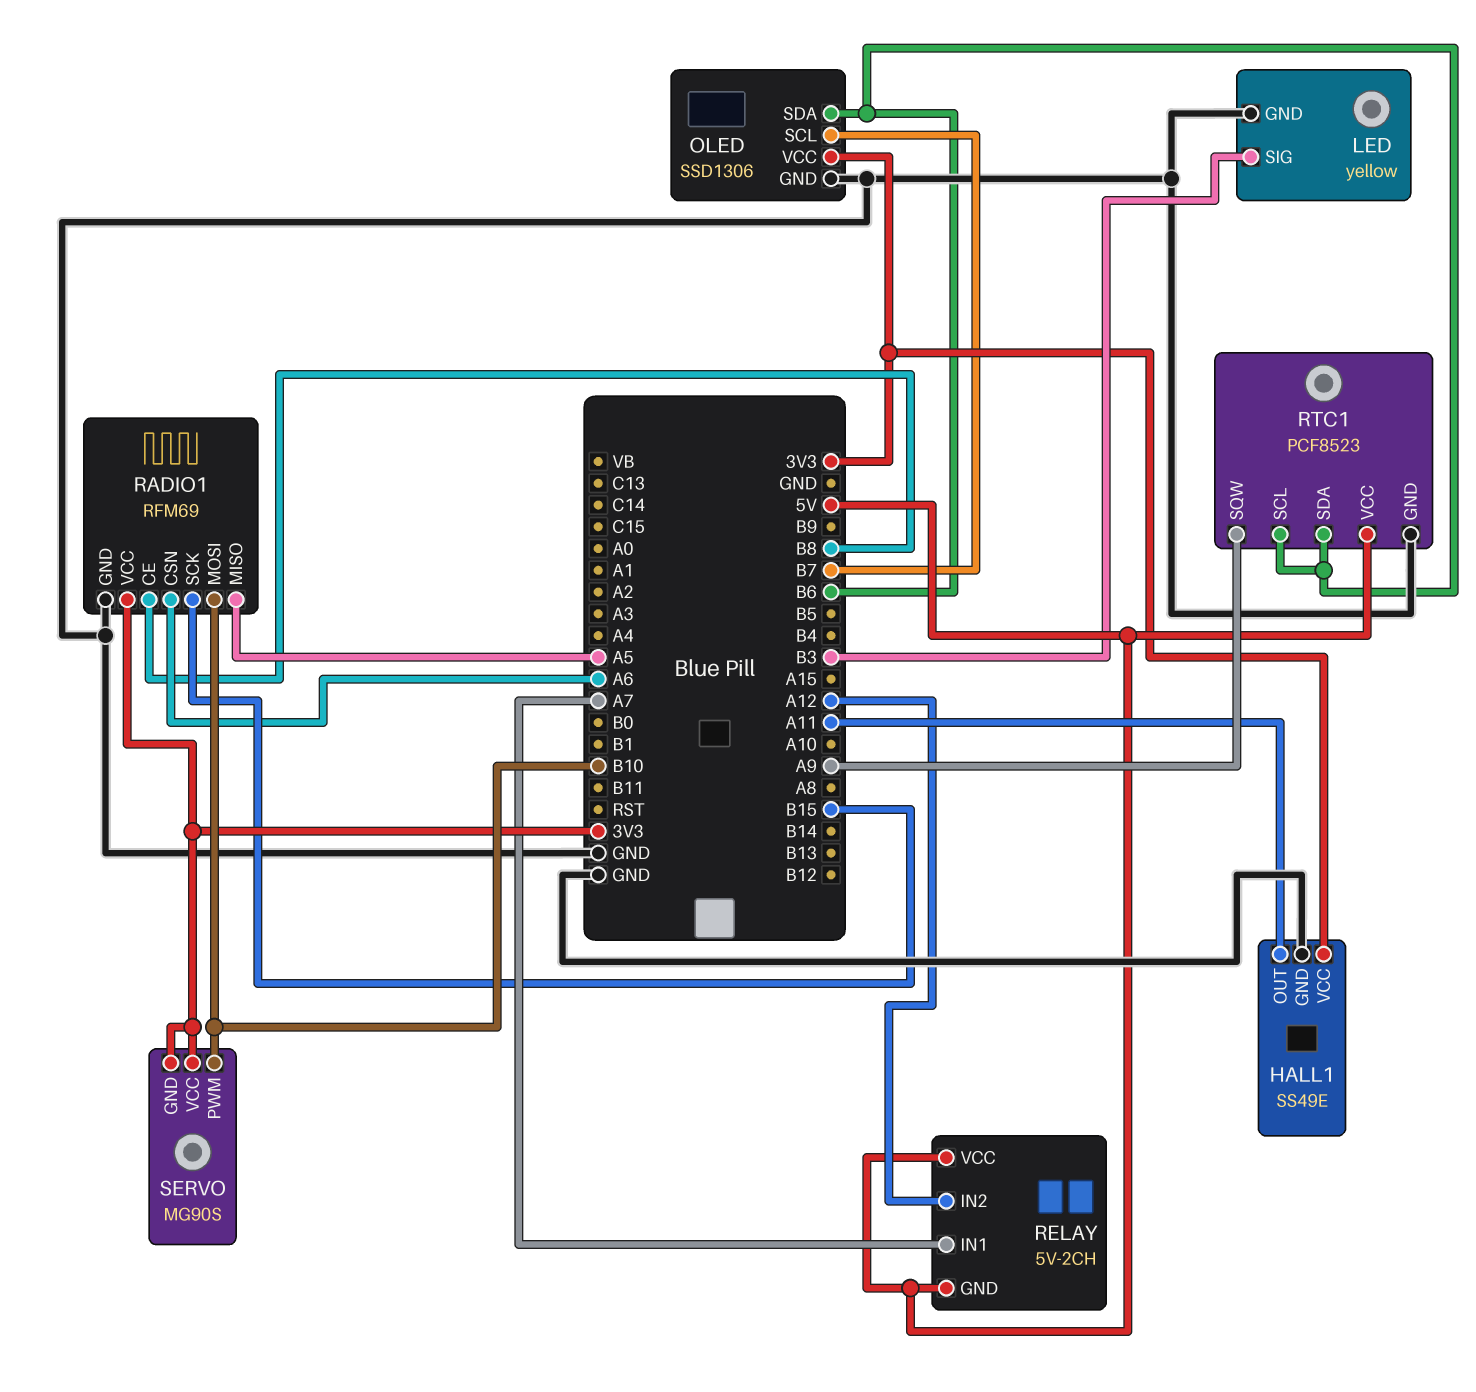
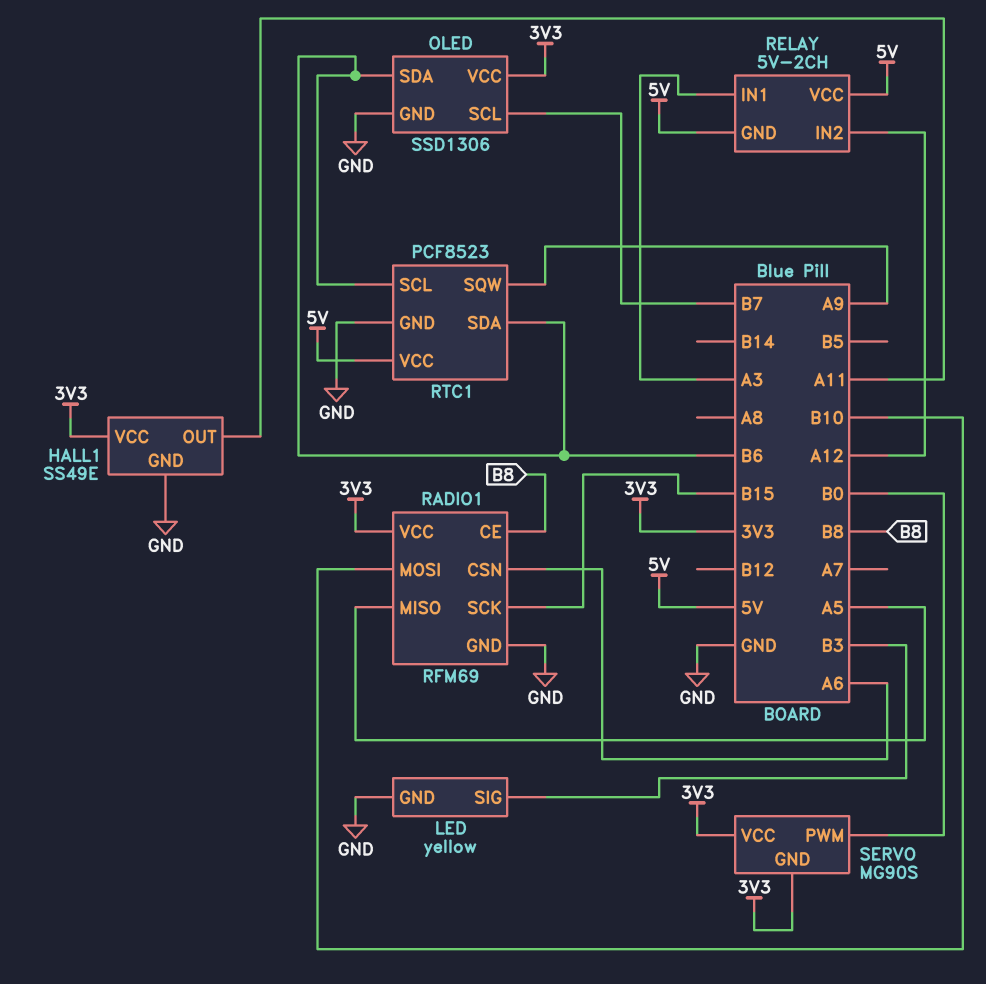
RELAY pin IN1: A7 -> A3
SERVO pin PWM: B10 -> B0

